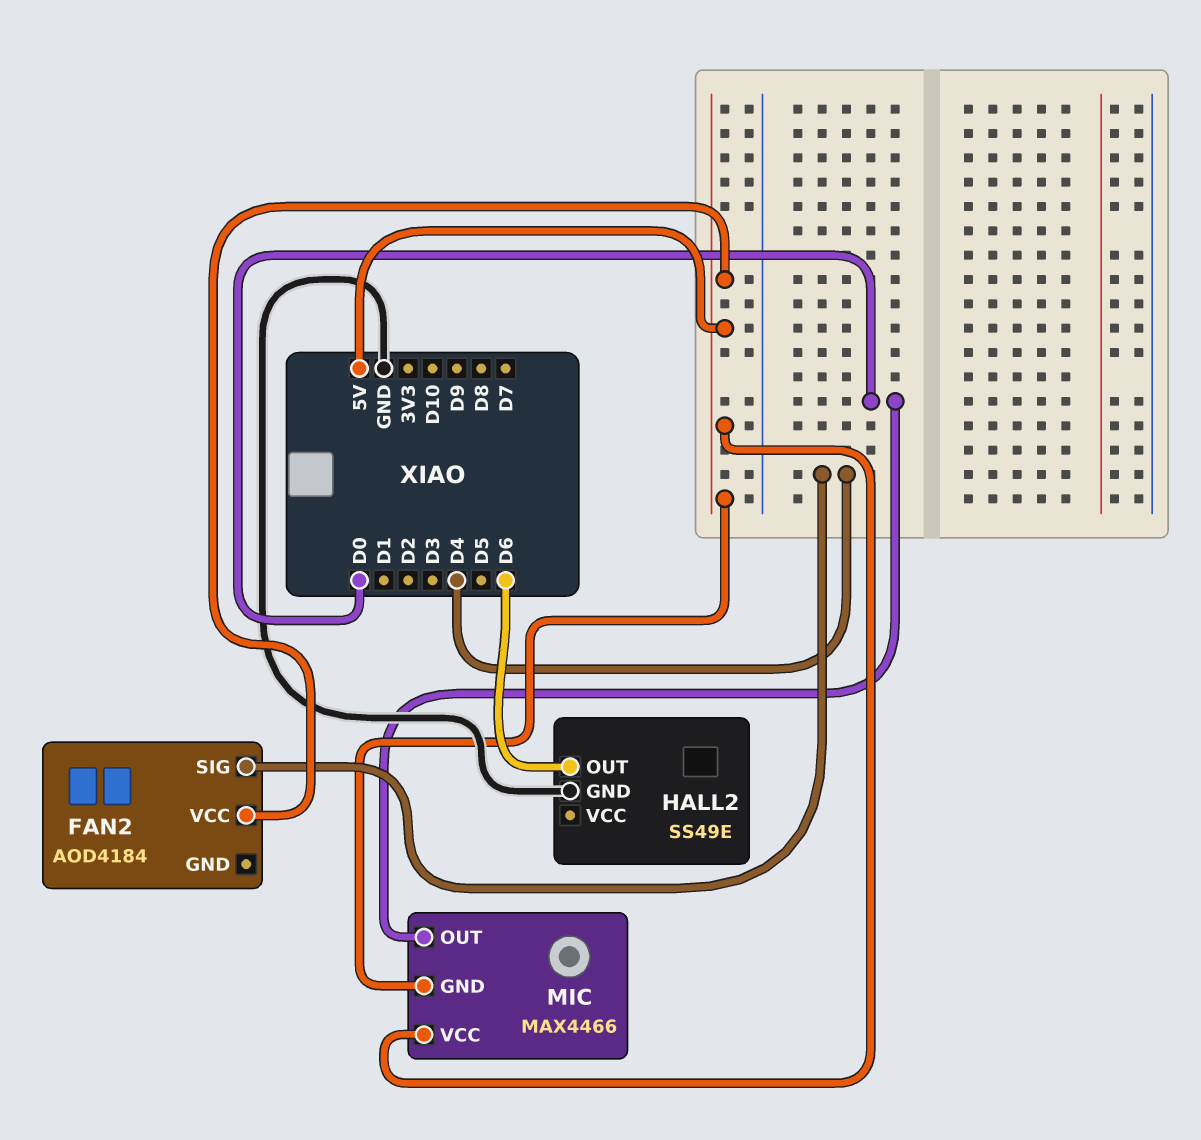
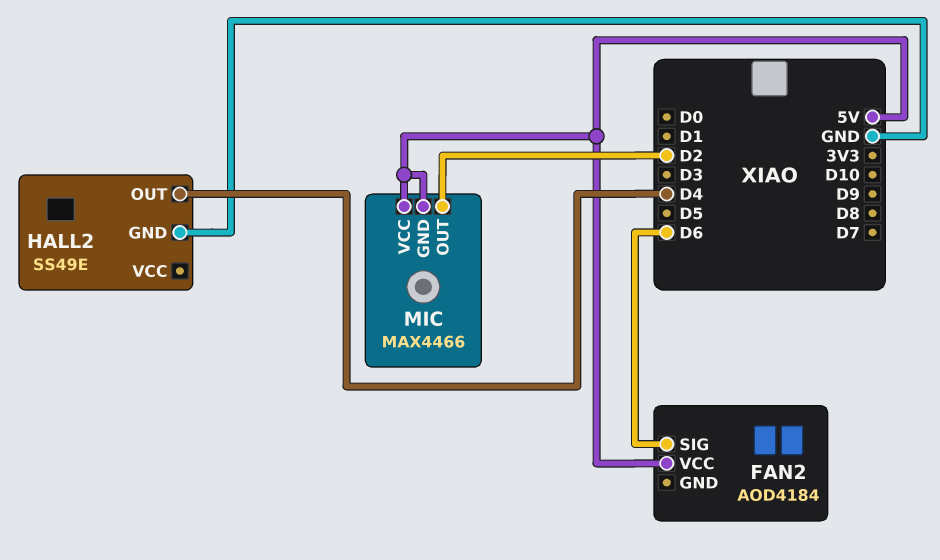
FAN2 pin SIG: D4 -> D6
HALL2 pin OUT: D6 -> D4
MIC pin OUT: D0 -> D2

